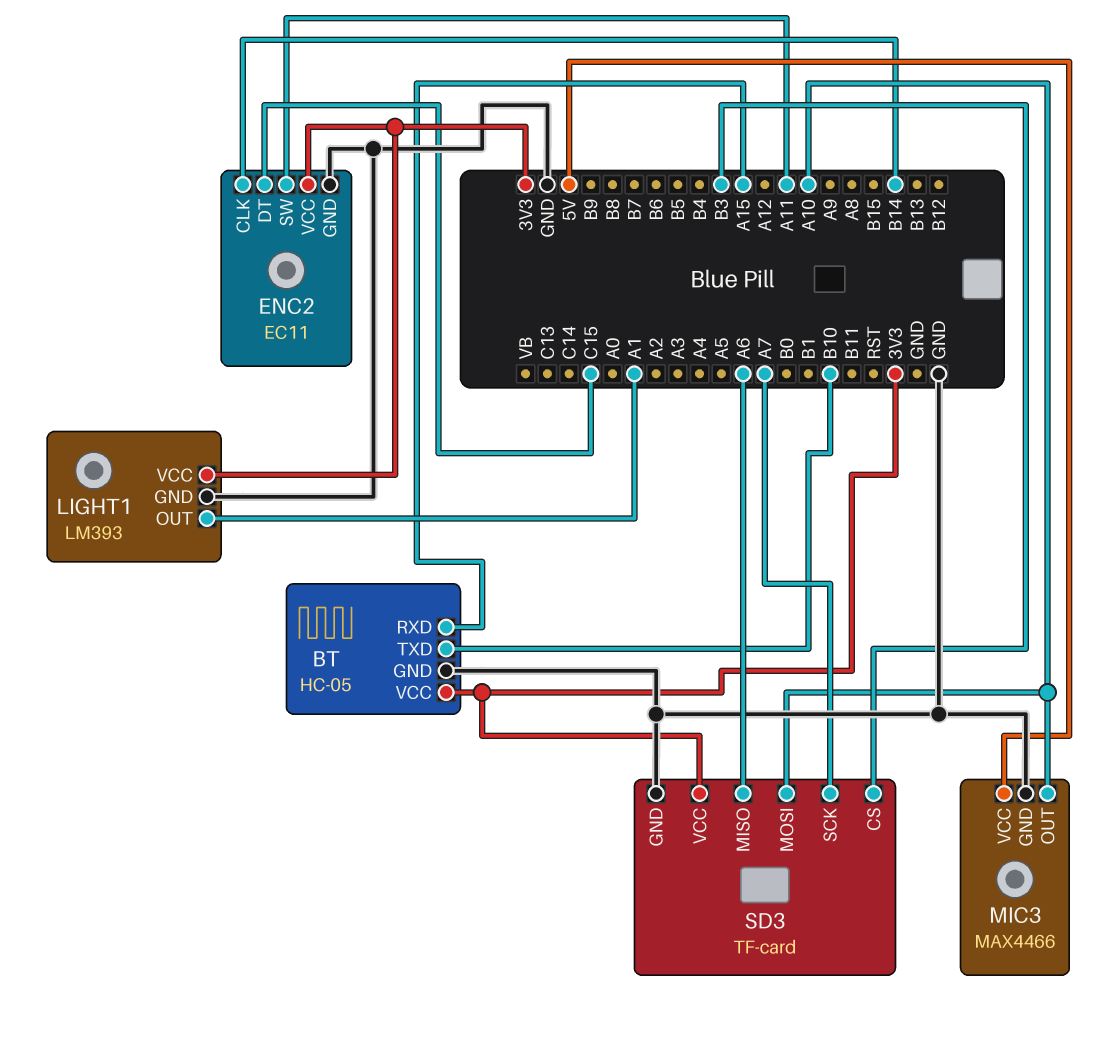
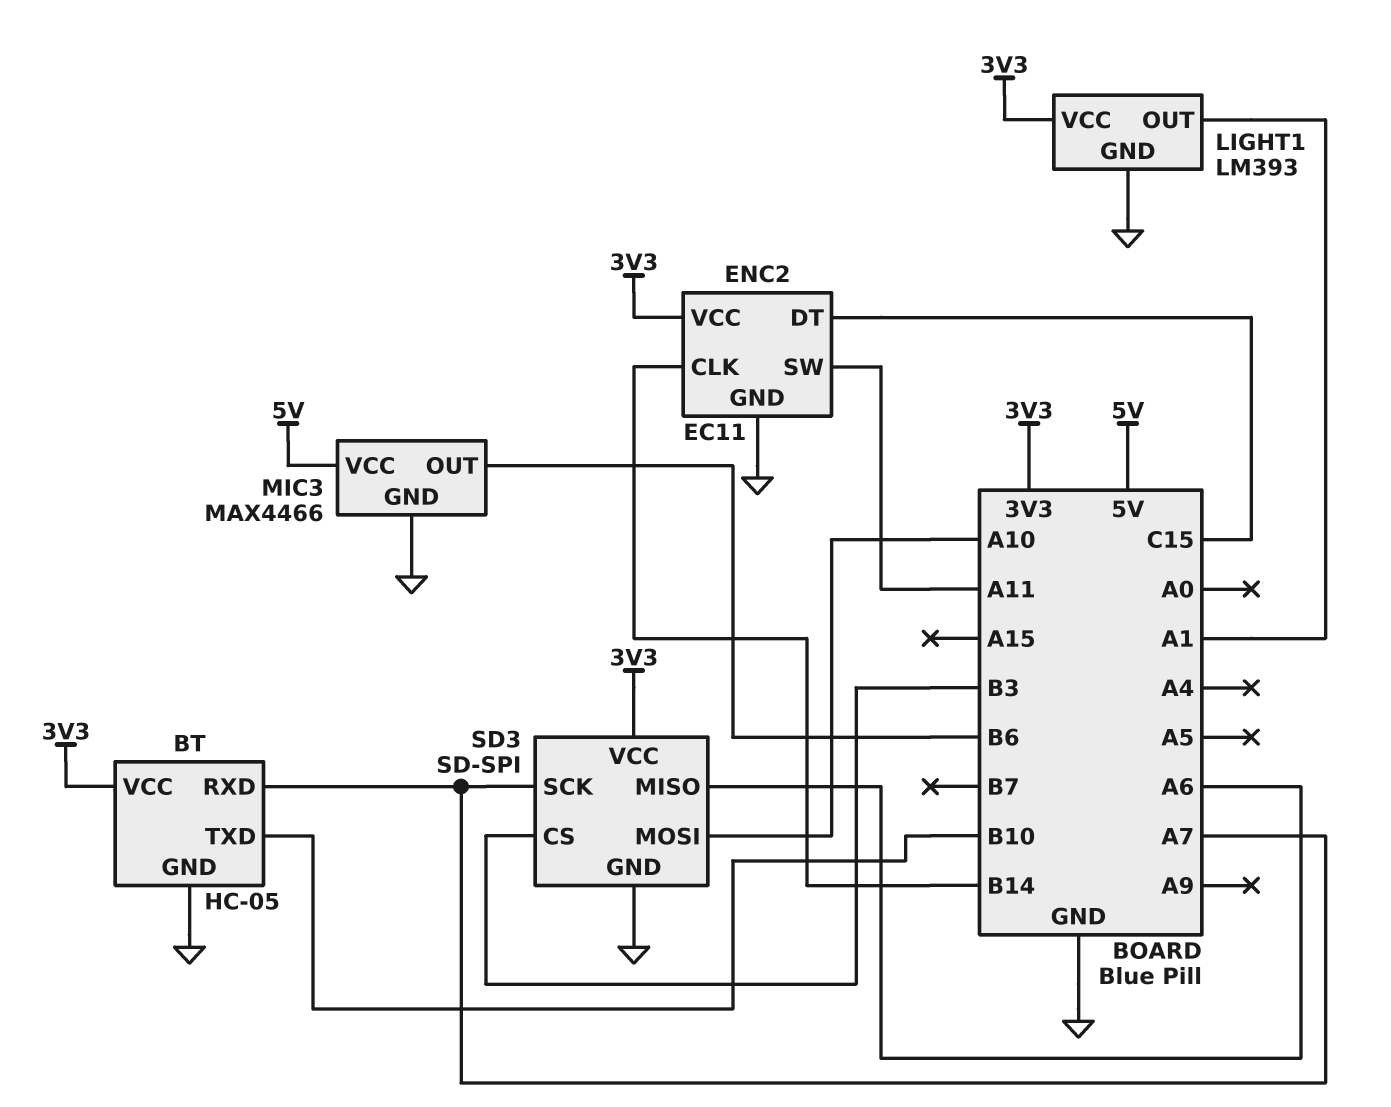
BT pin RXD: A15 -> A7
MIC3 pin OUT: A10 -> B6
SD3: TF-card -> SD-SPI

